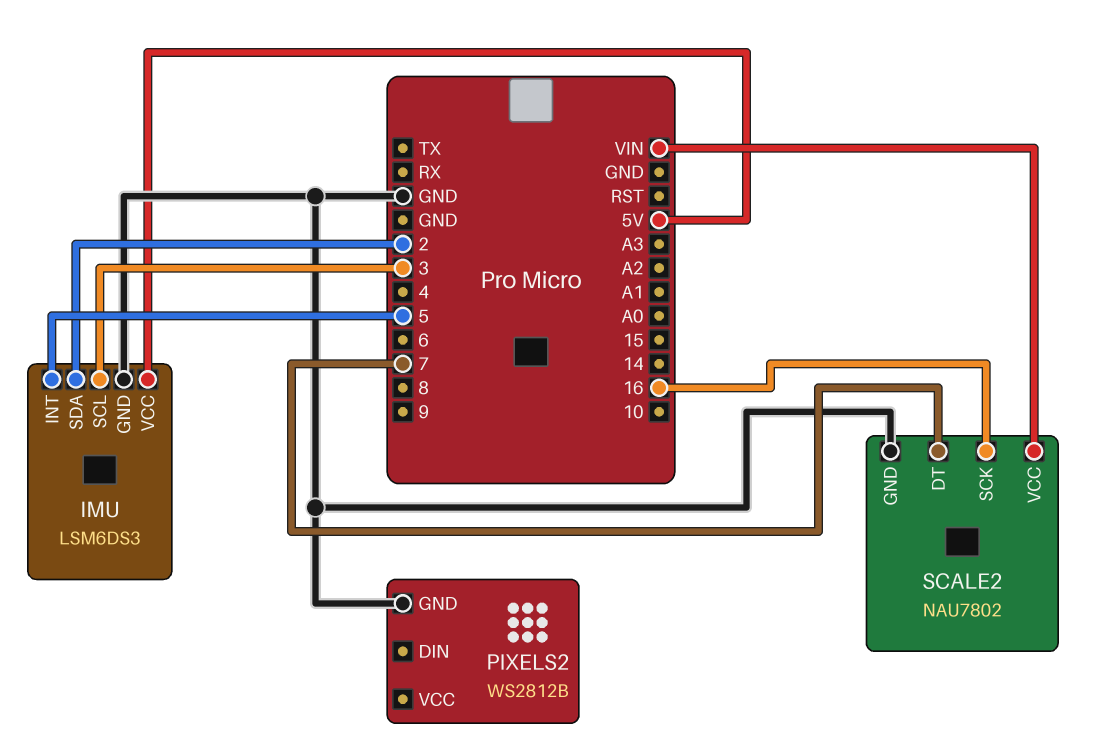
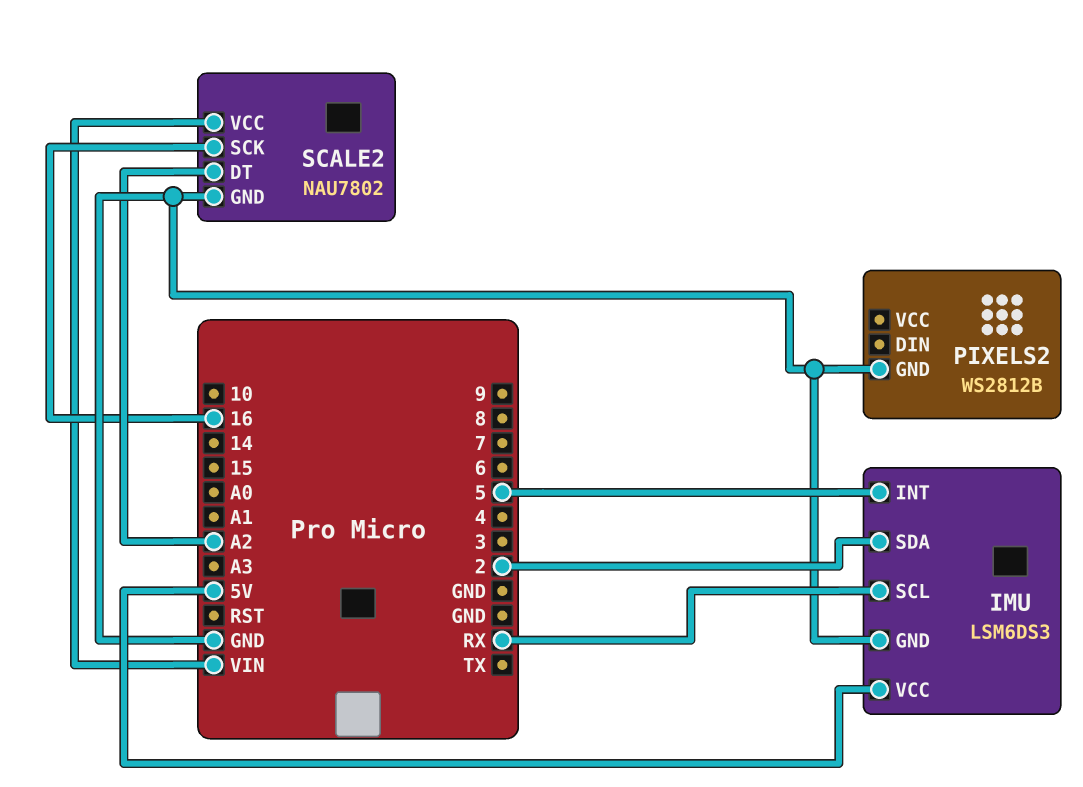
IMU pin SCL: 3 -> RX
SCALE2 pin DT: 7 -> A2

